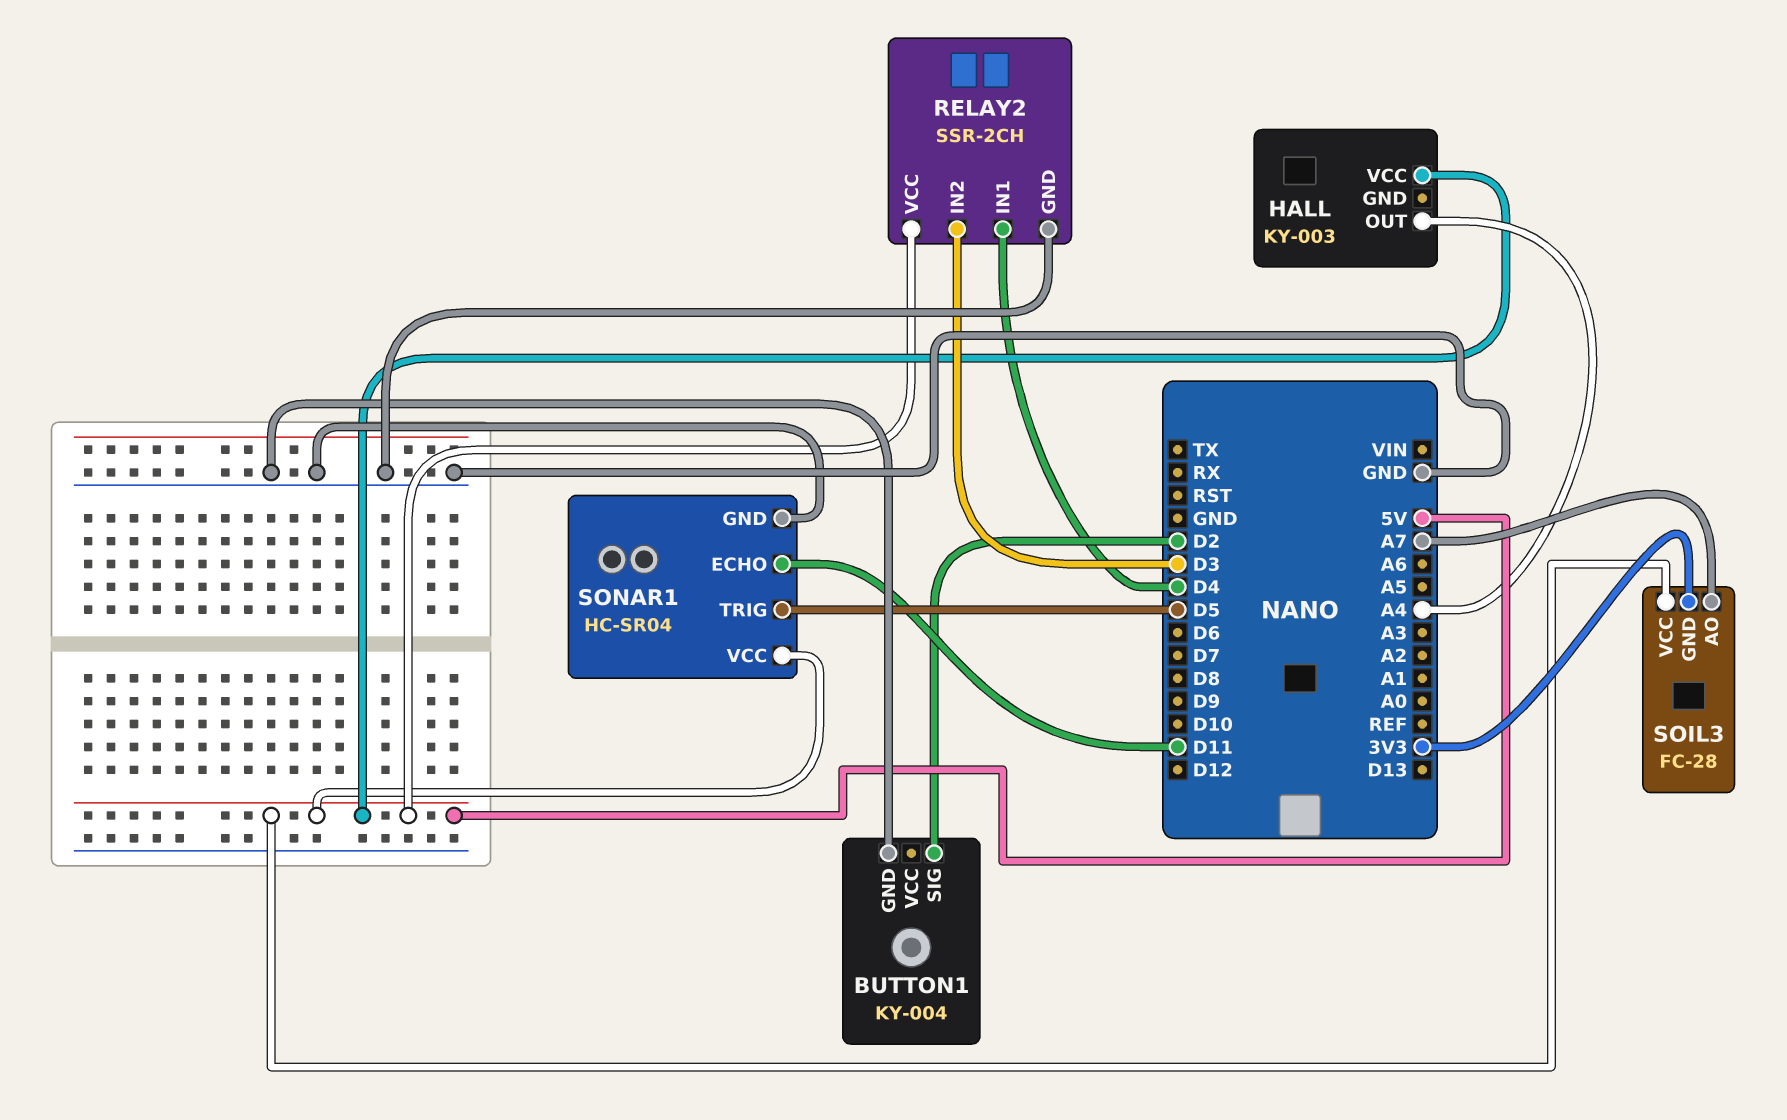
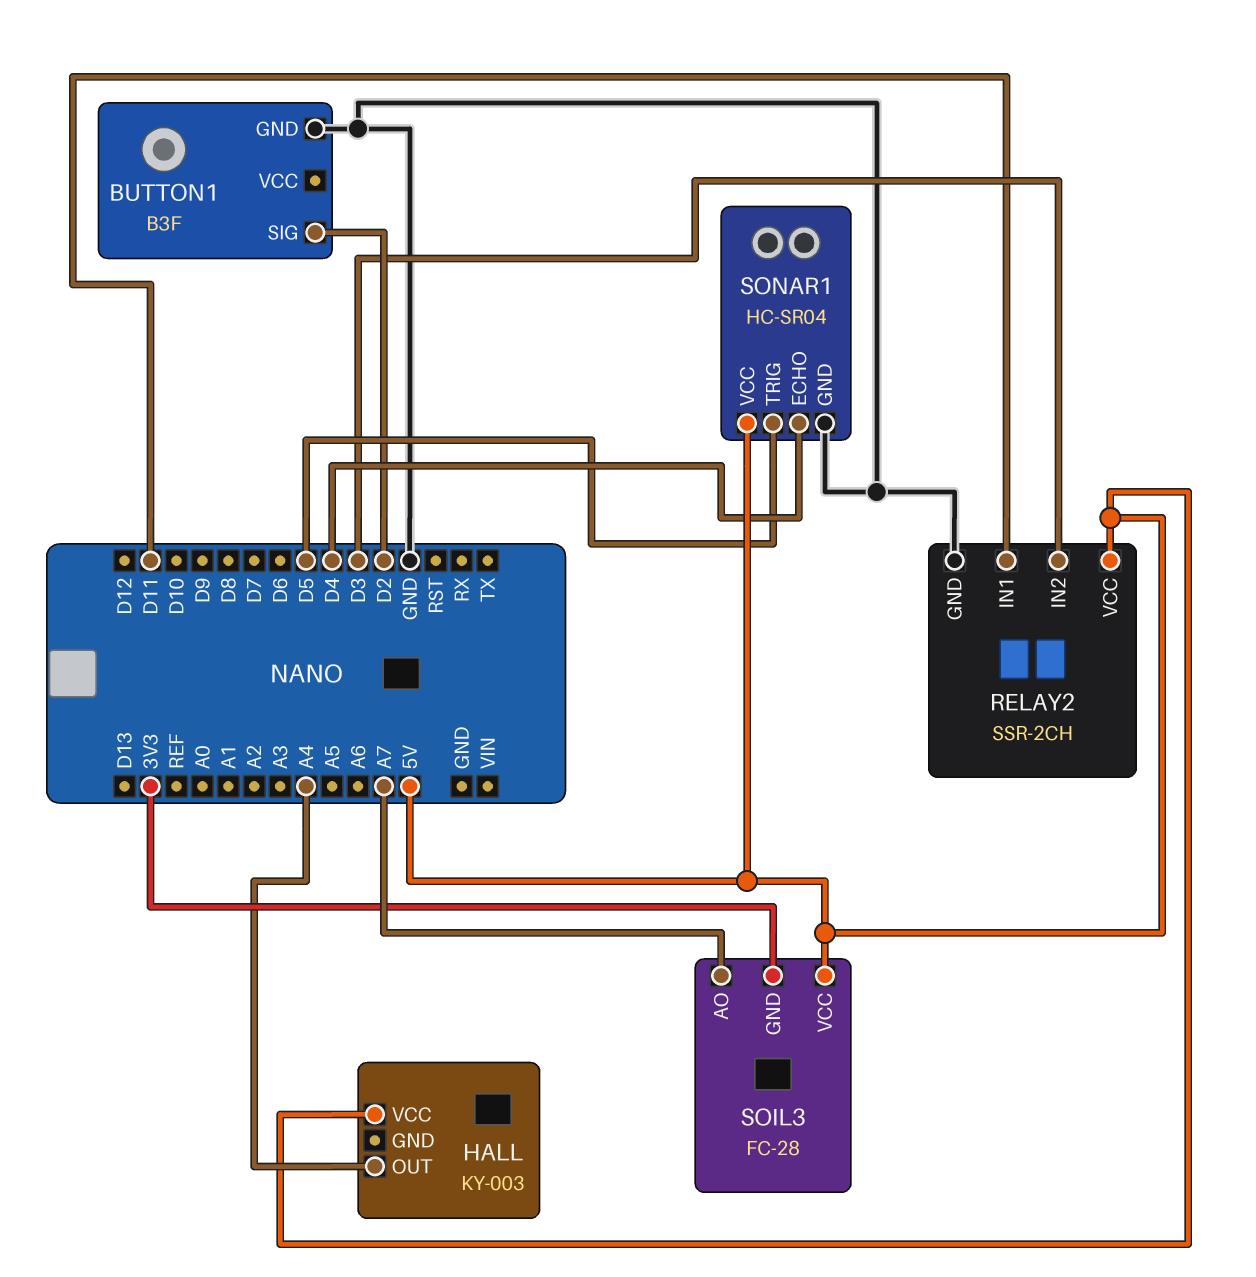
BUTTON1: KY-004 -> B3F
RELAY2 pin IN1: D4 -> D11
SONAR1 pin ECHO: D11 -> D4

